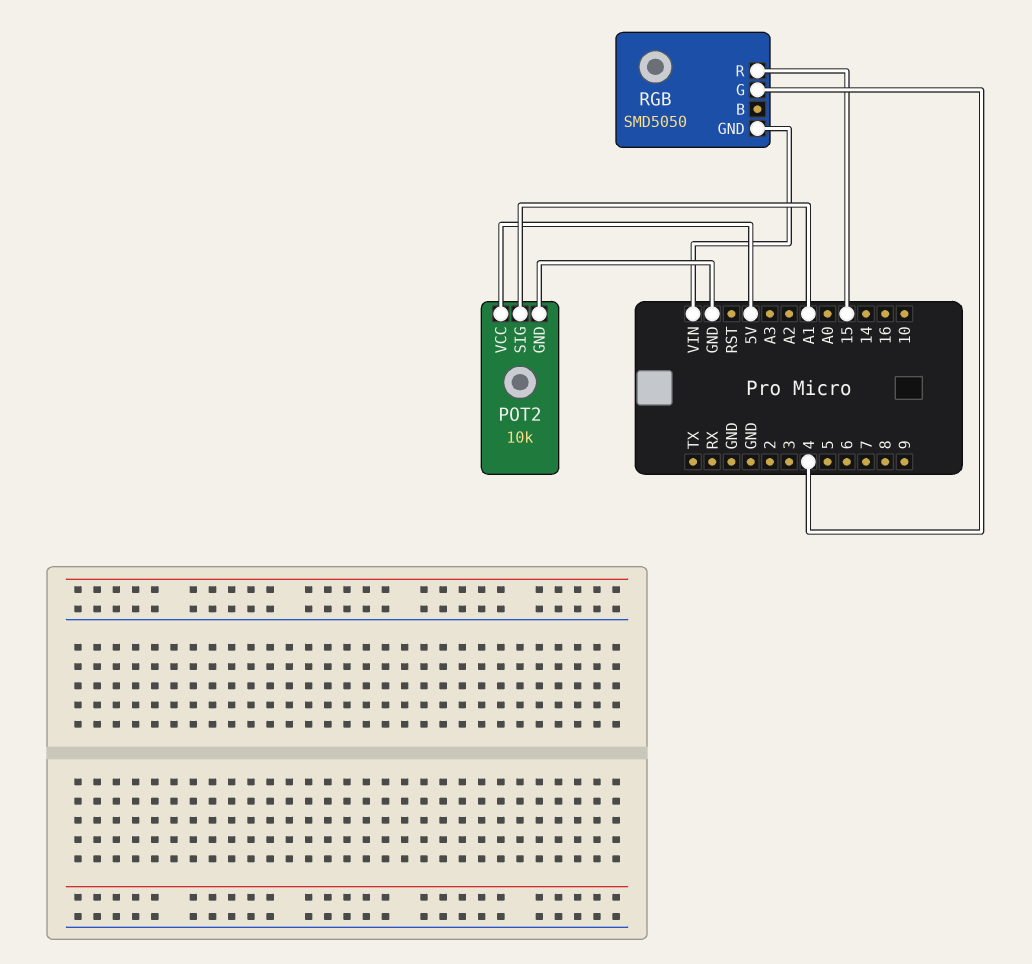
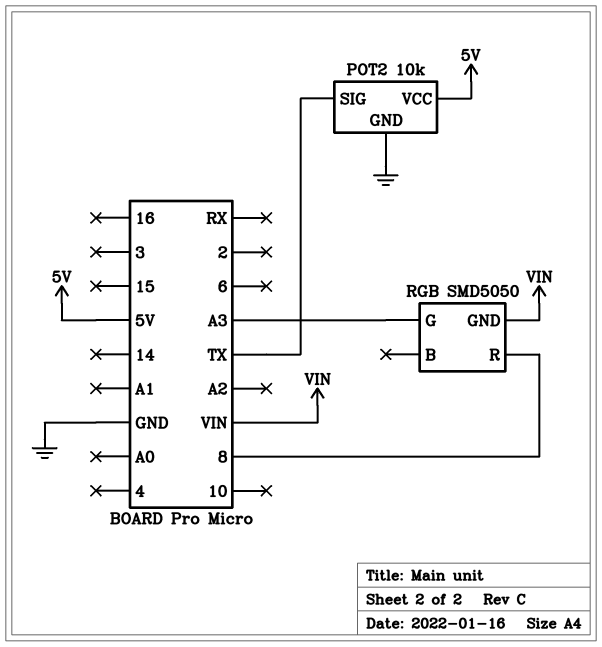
POT2 pin SIG: A1 -> TX
RGB pin G: 4 -> A3
RGB pin R: 15 -> 8

